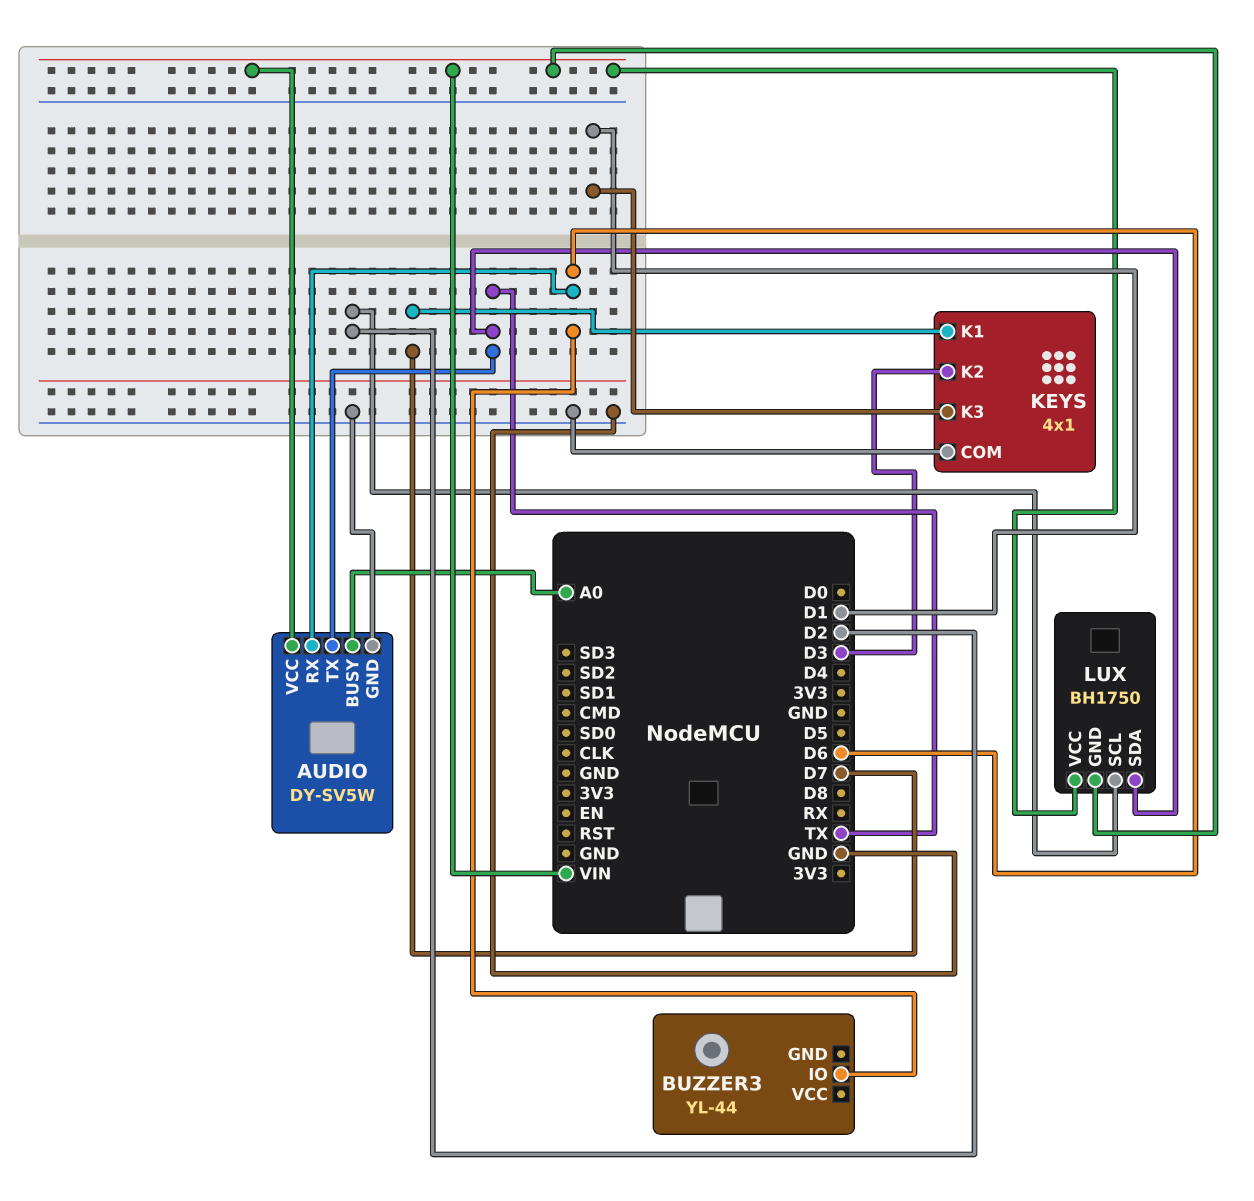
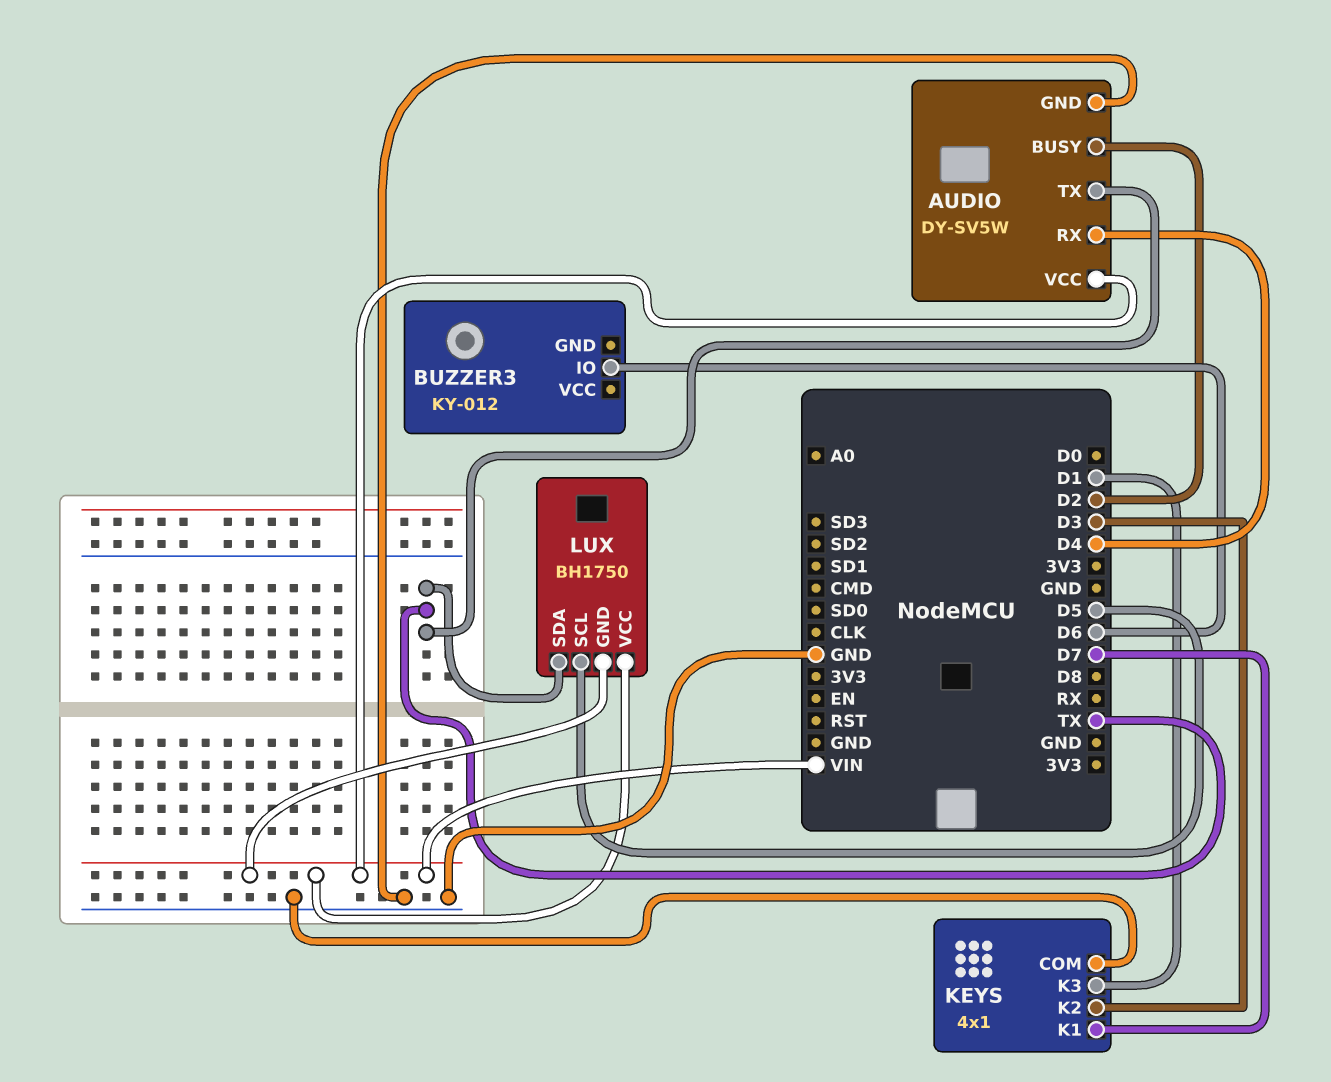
AUDIO pin BUSY: A0 -> D2
AUDIO pin RX: D6 -> D4
BUZZER3: YL-44 -> KY-012
LUX pin SCL: D2 -> D5

